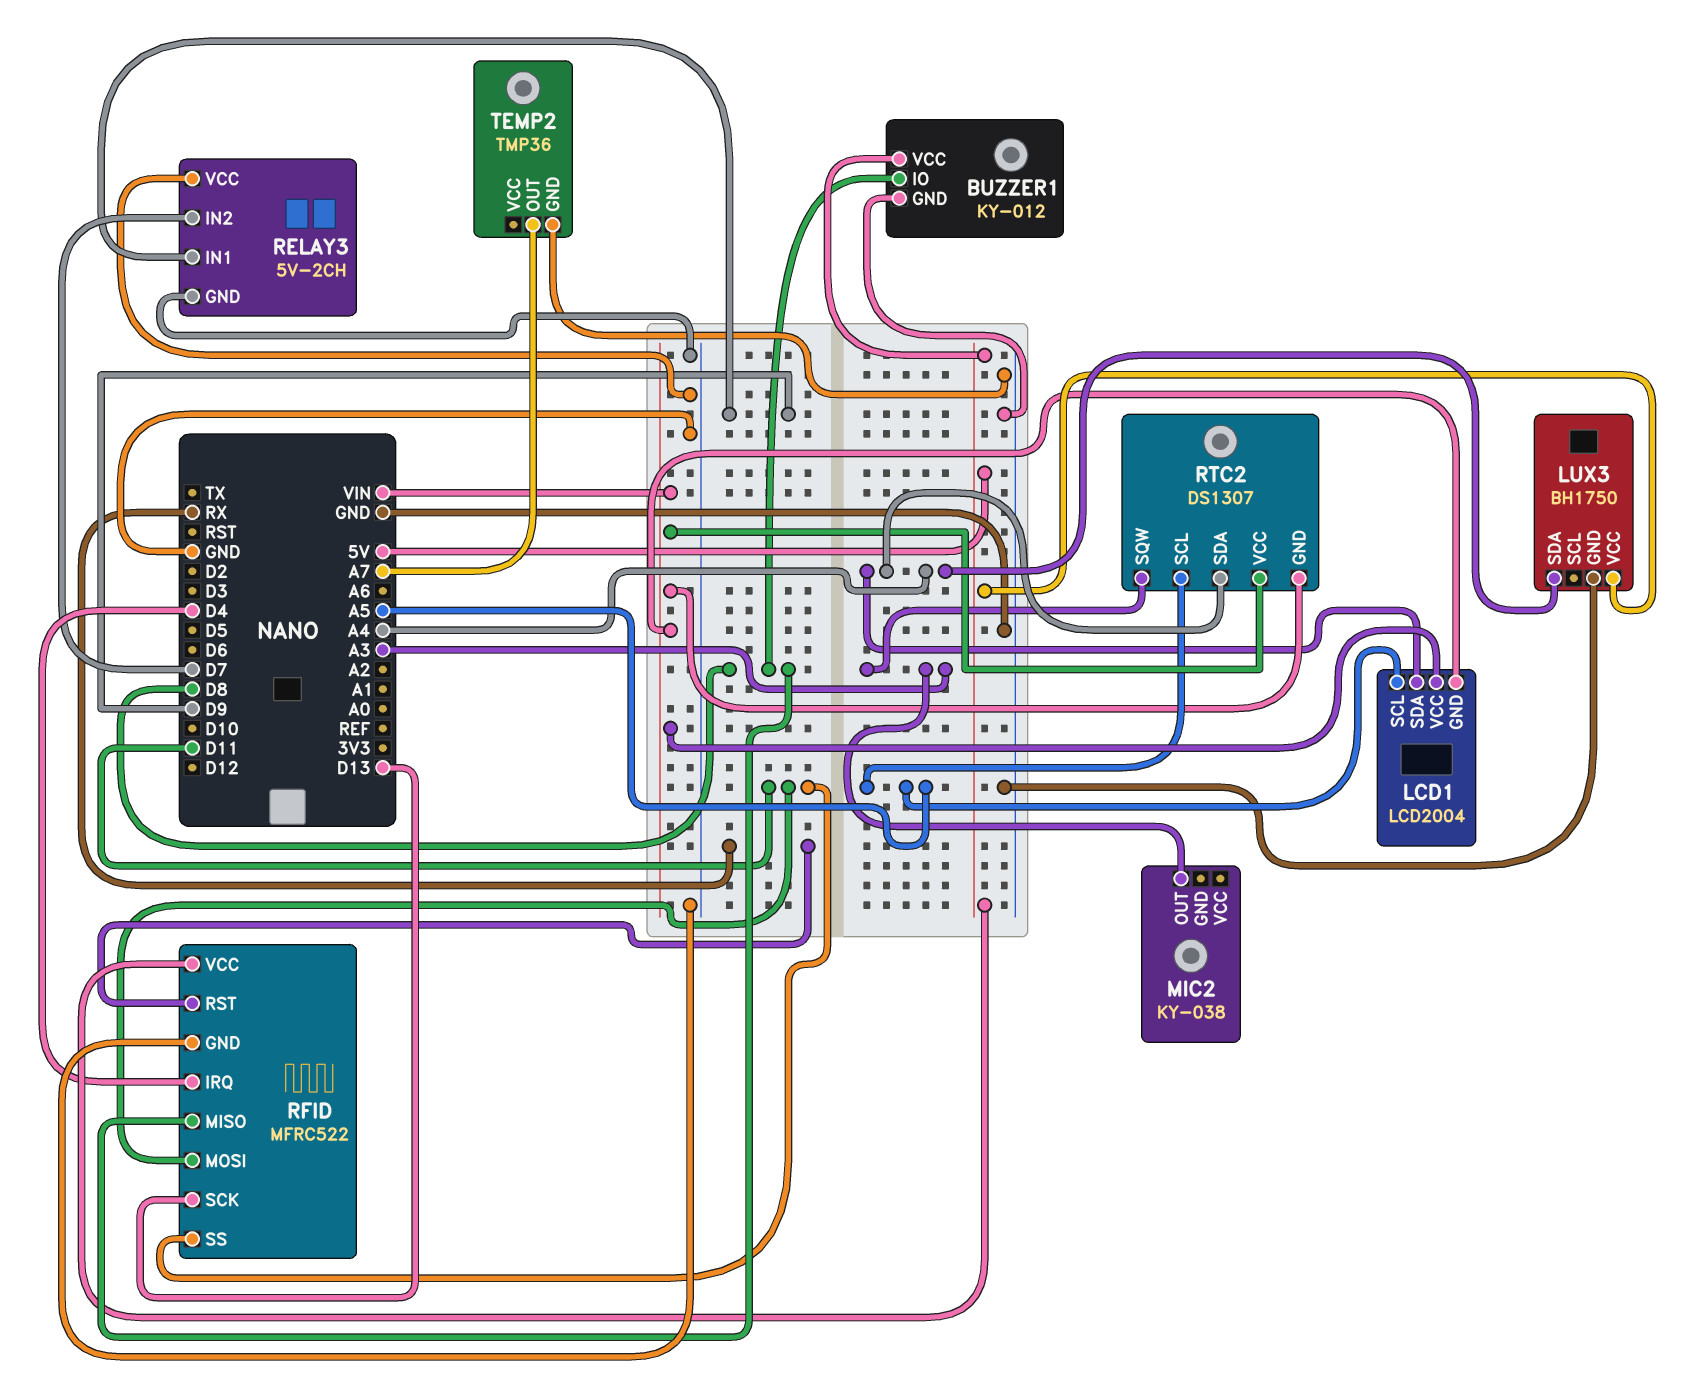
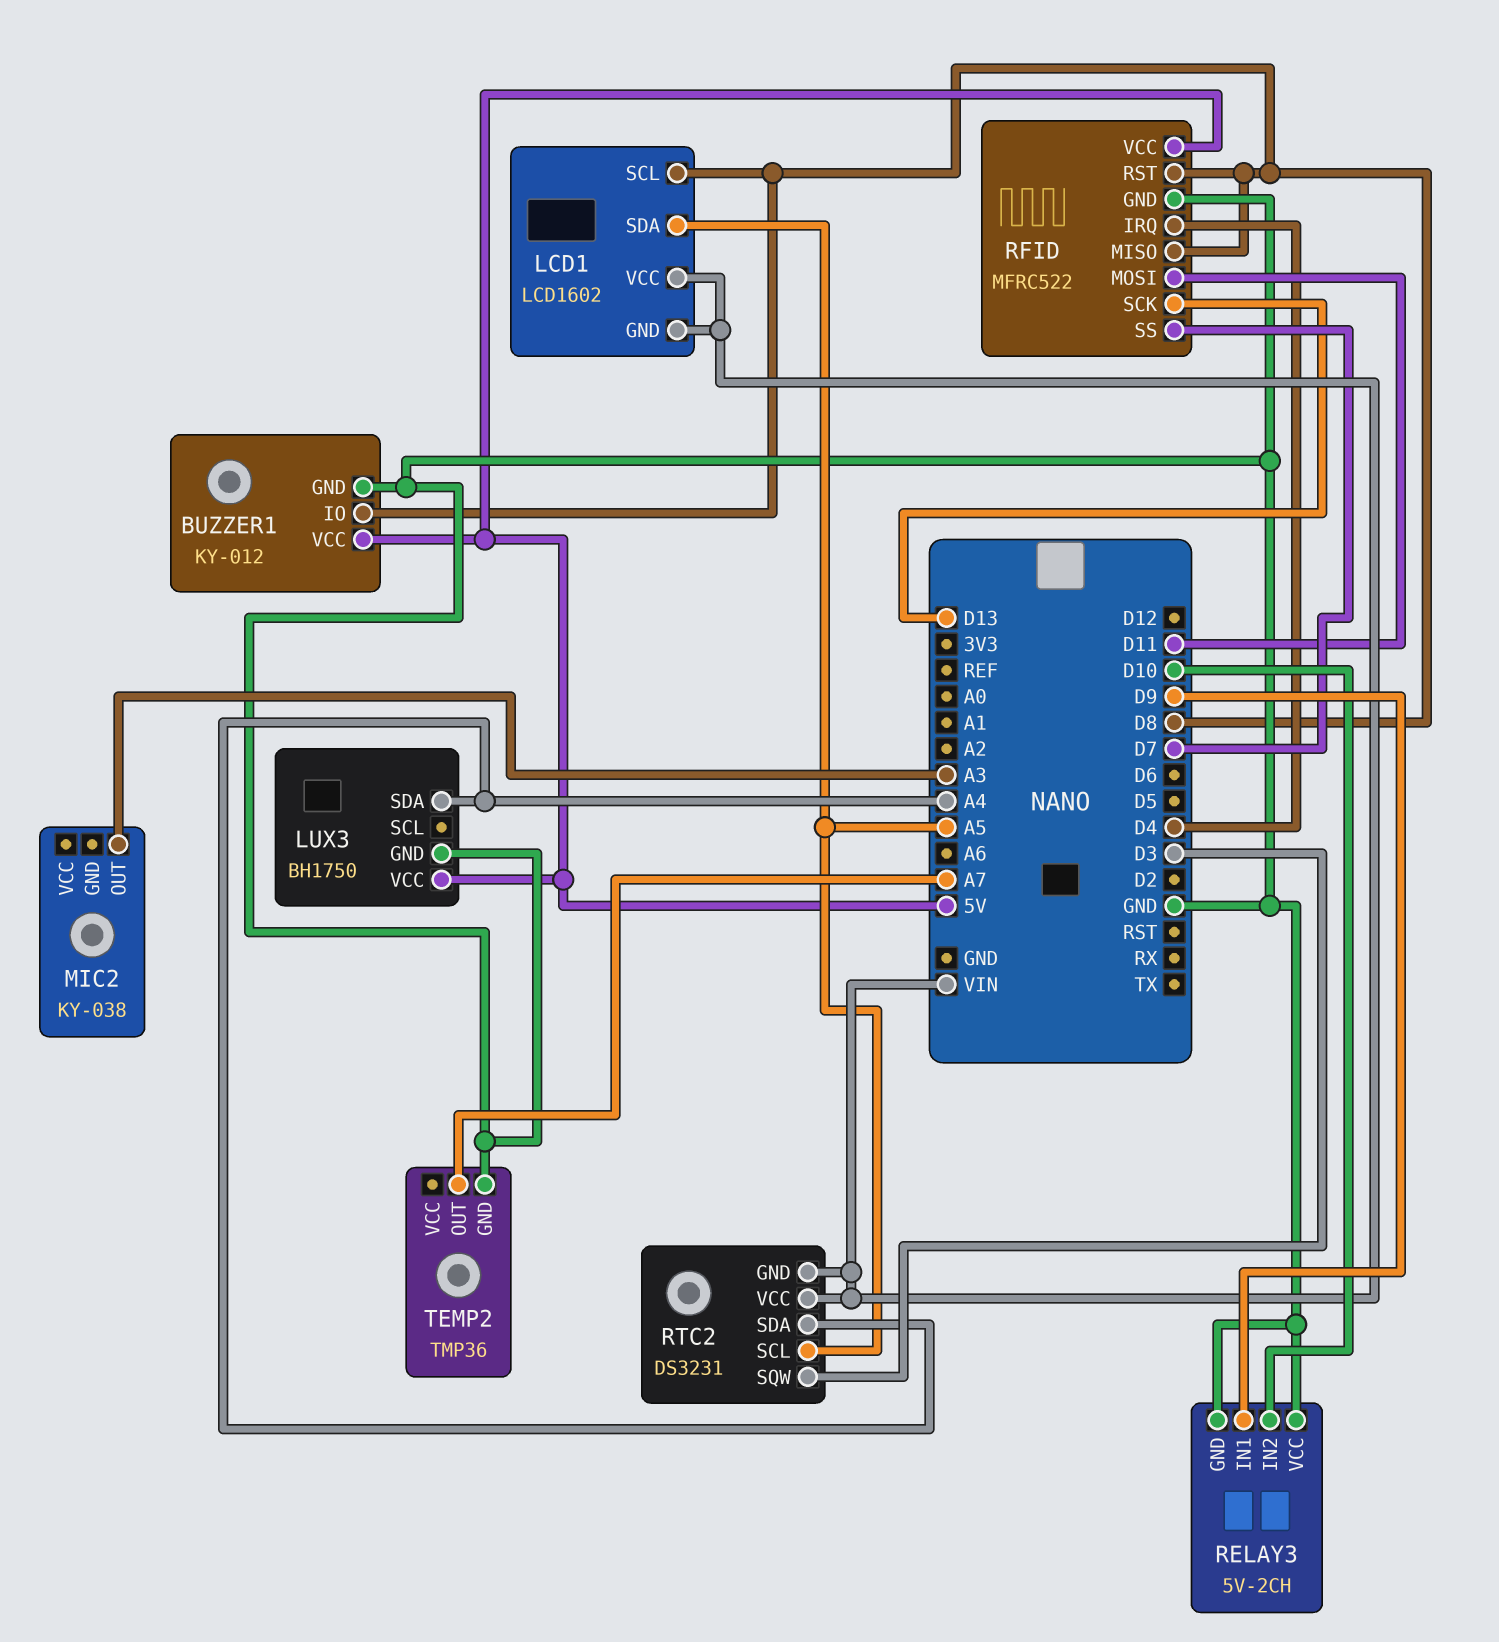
LCD1: LCD2004 -> LCD1602
LCD1 pin SCL: A5 -> D8
LCD1 pin SDA: A4 -> A5
RELAY3 pin IN2: D7 -> D10
RFID pin RST: RX -> D8
RFID pin SS: D11 -> D7
RTC2: DS1307 -> DS3231
RTC2 pin SQW: A3 -> D3

